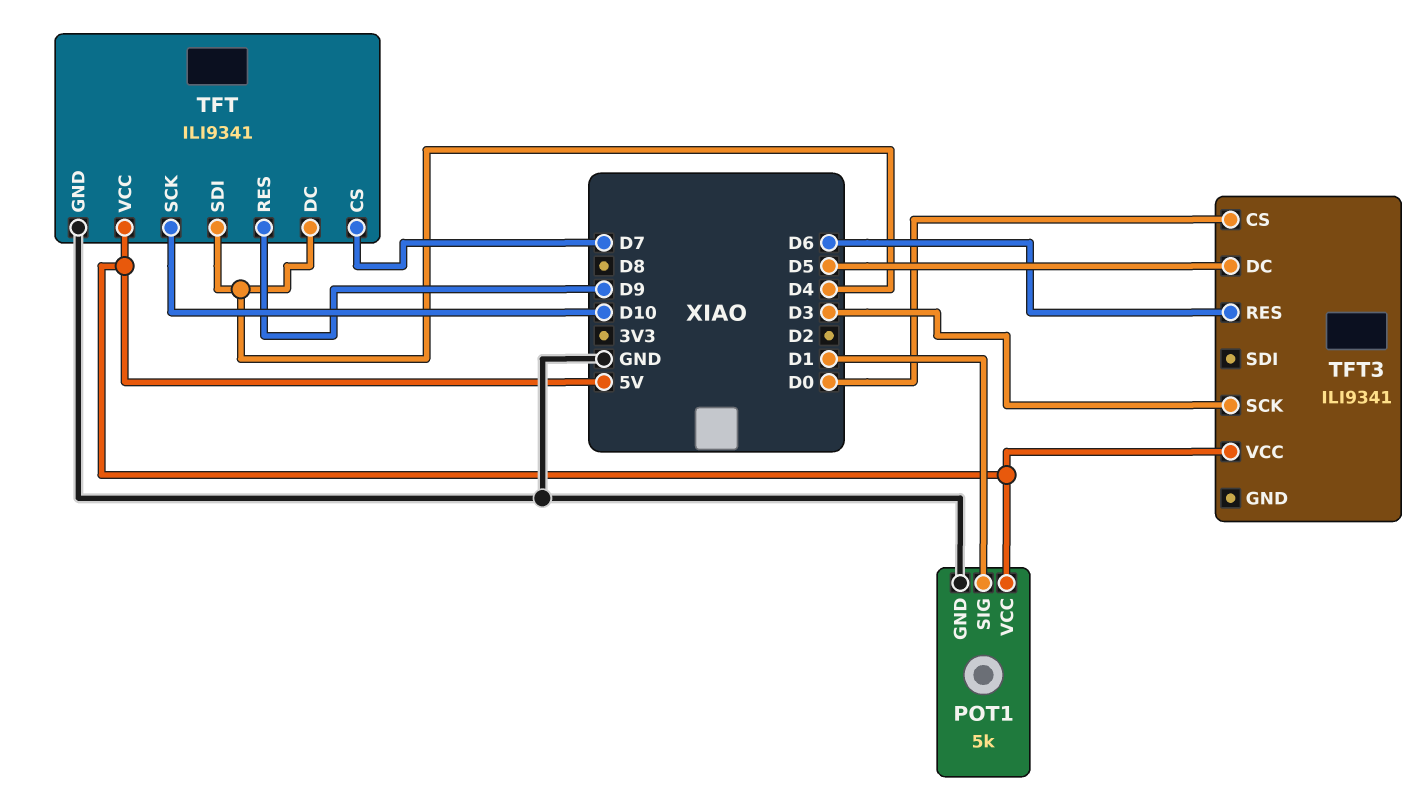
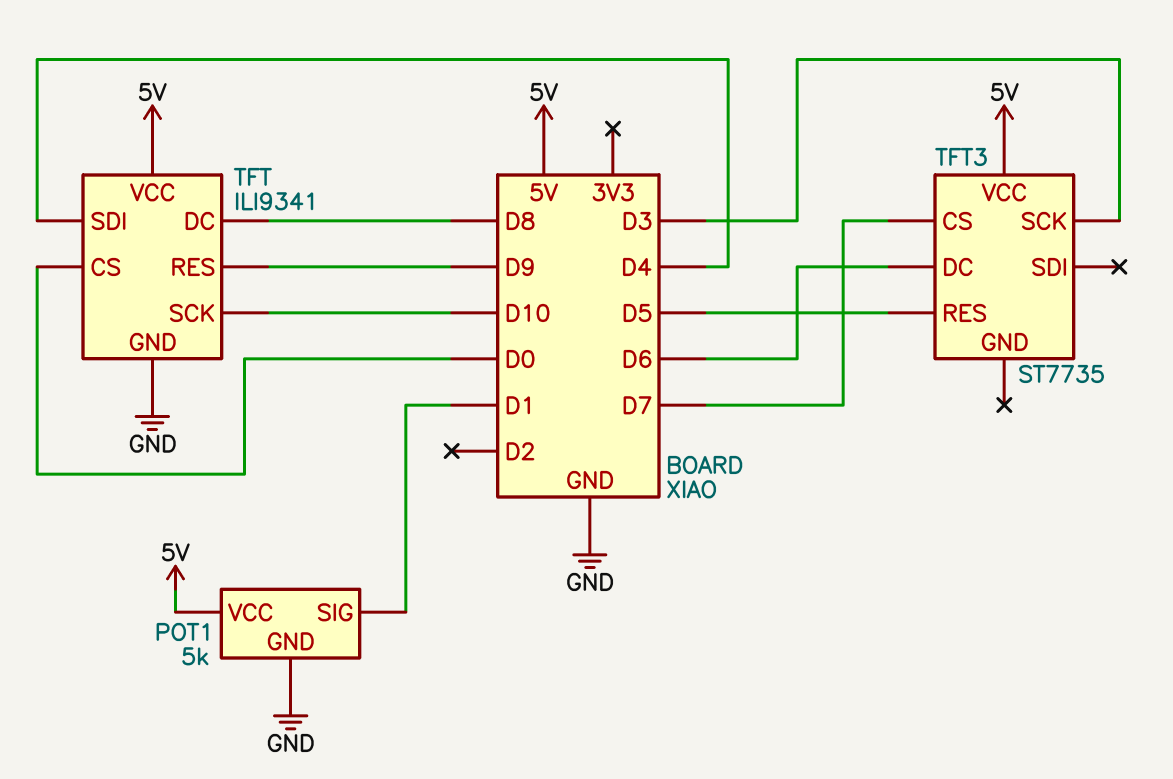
TFT pin CS: D7 -> D0
TFT pin DC: D4 -> D8
TFT3: ILI9341 -> ST7735
TFT3 pin CS: D0 -> D7
TFT3 pin DC: D5 -> D6
TFT3 pin RES: D6 -> D5

